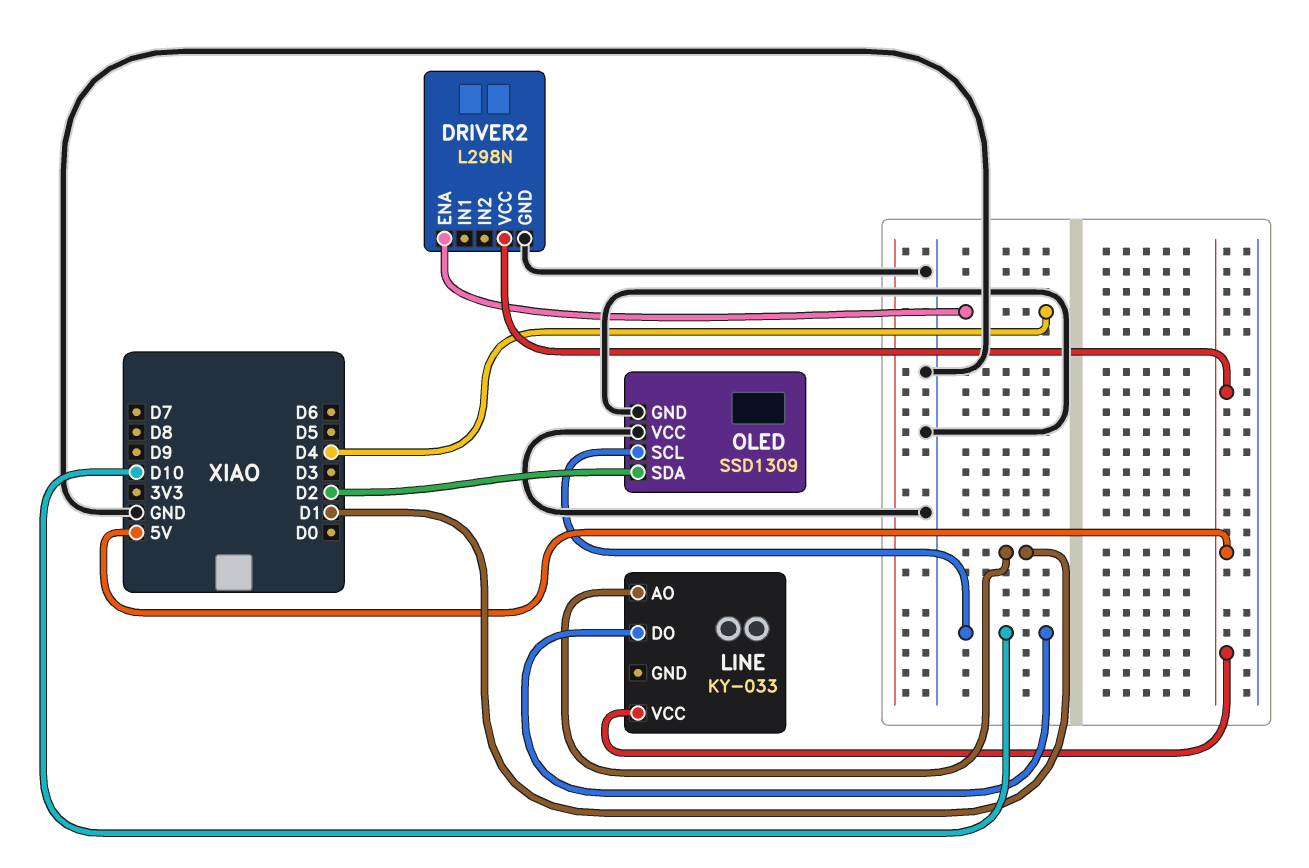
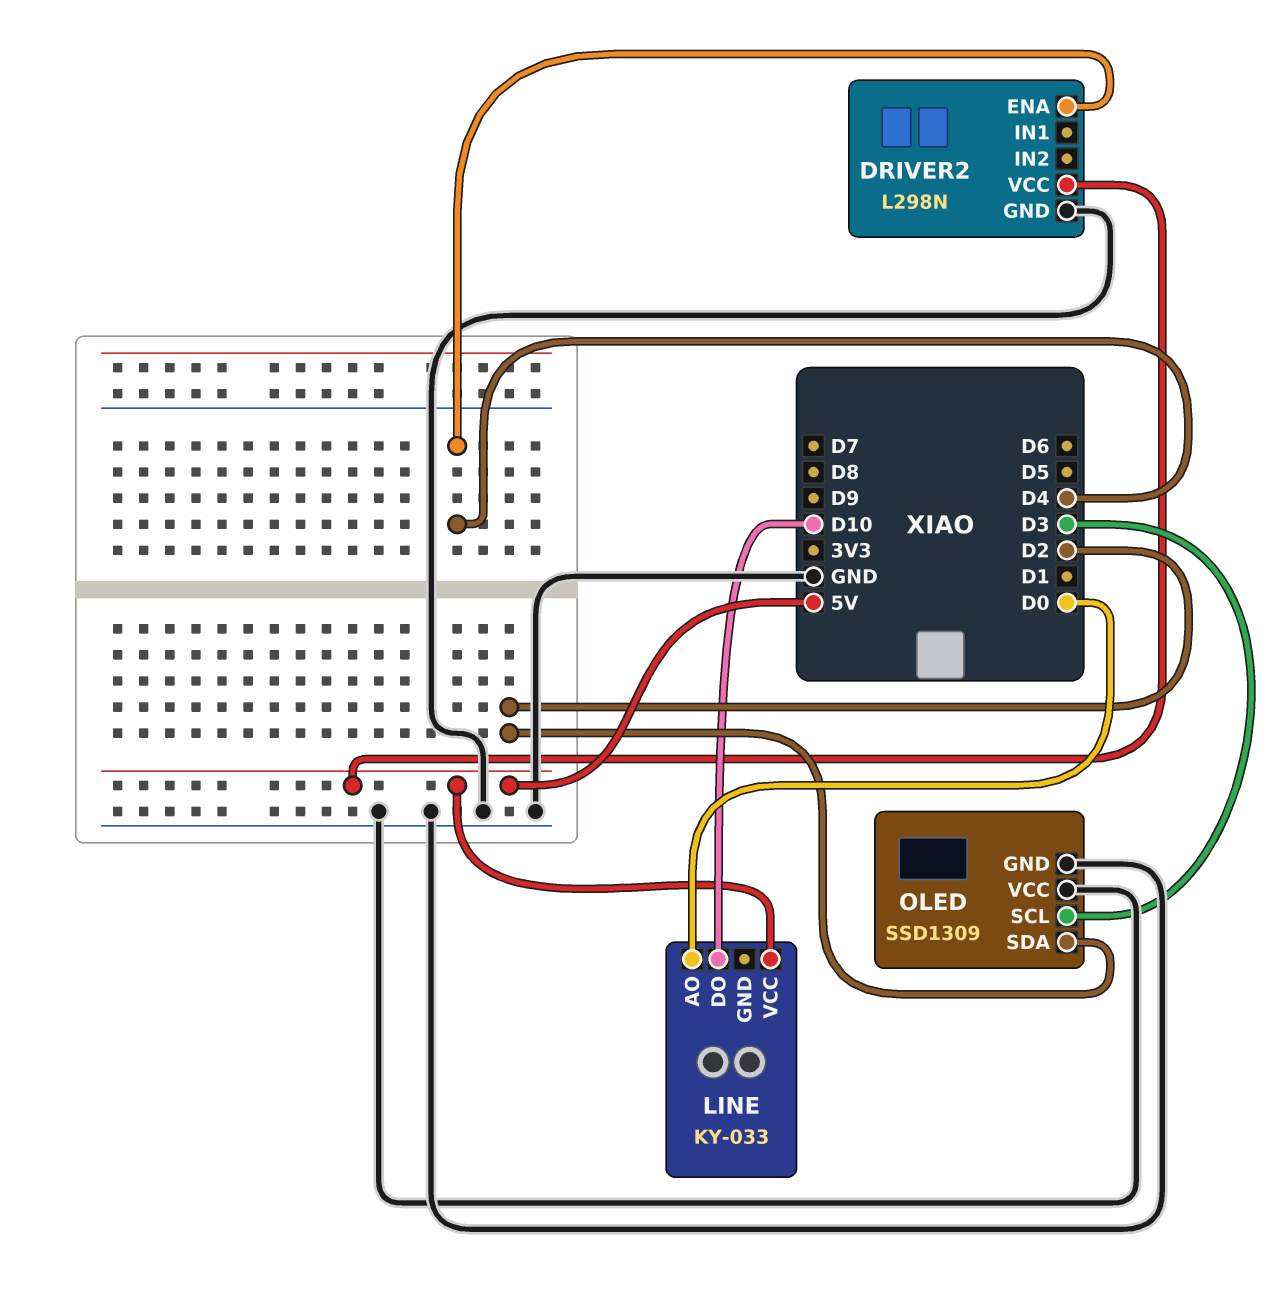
LINE pin AO: D1 -> D0
OLED pin SCL: D10 -> D3

